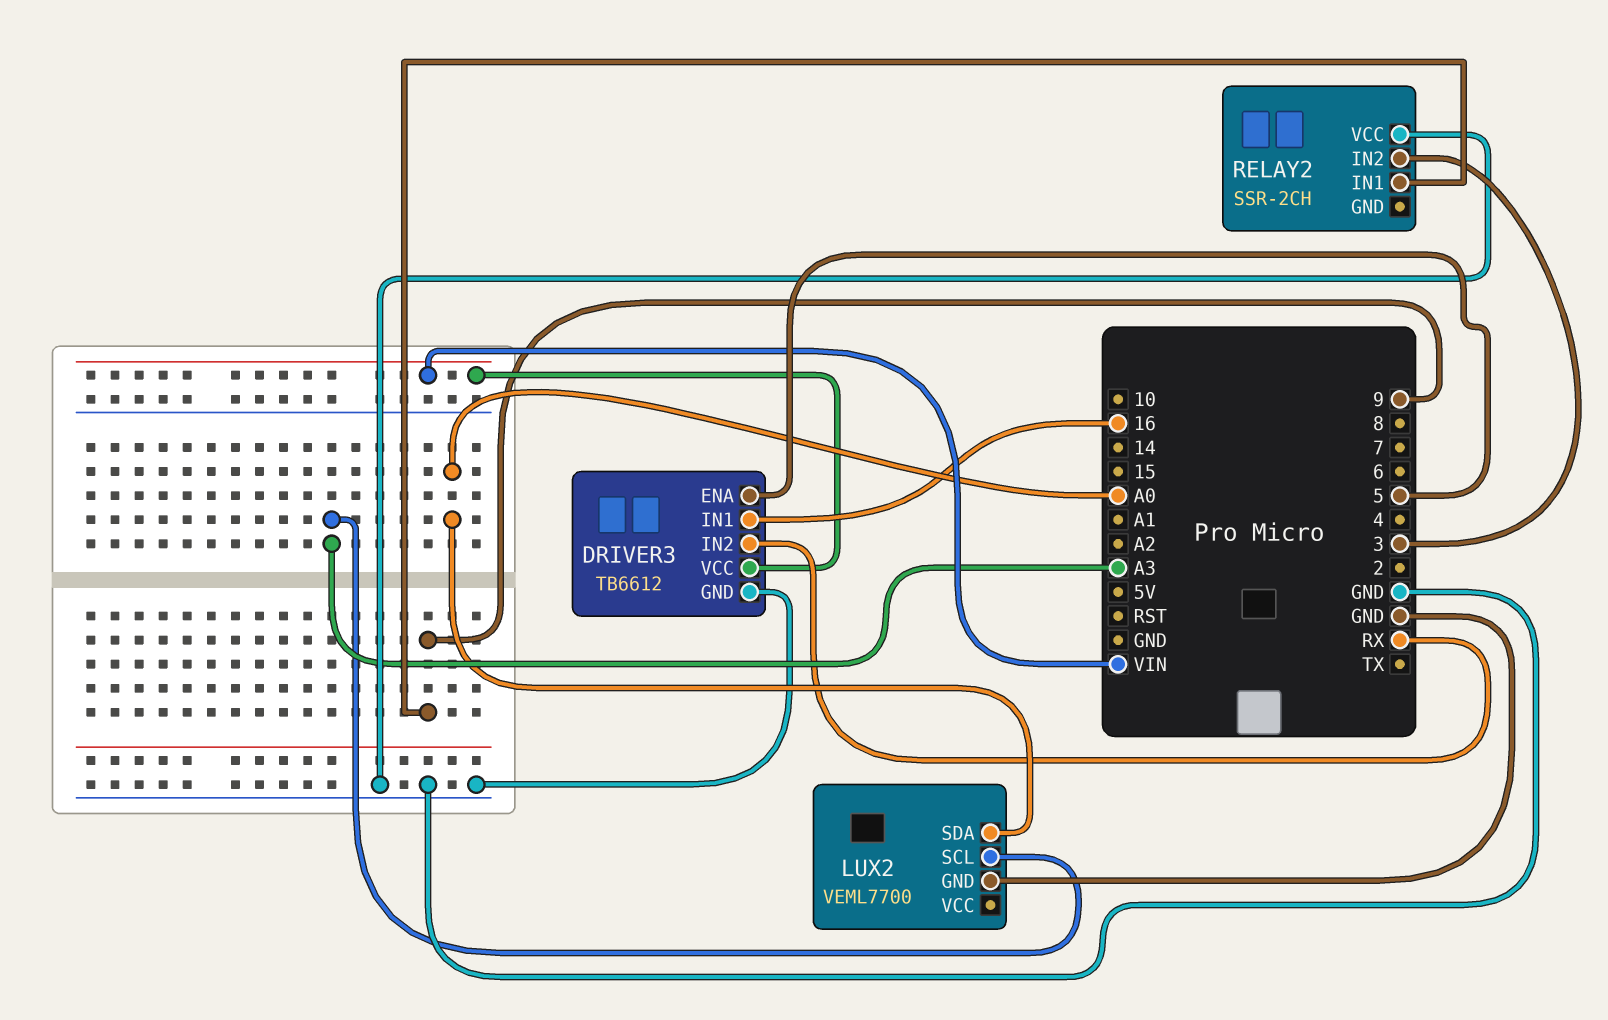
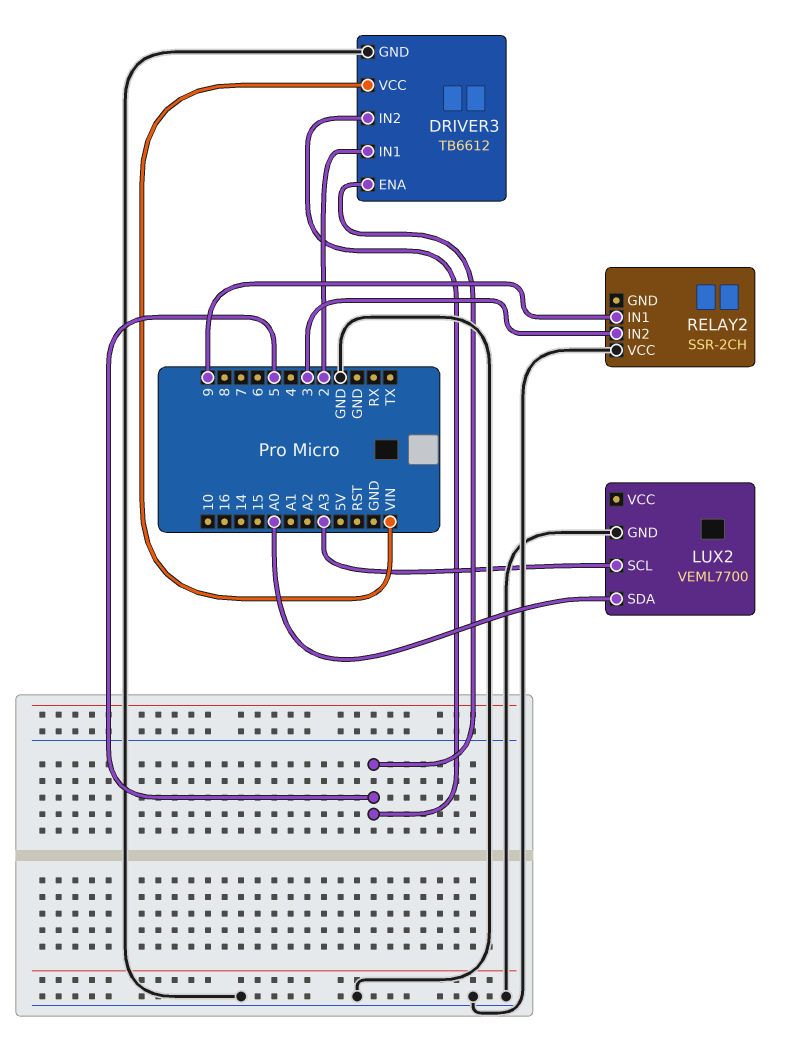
DRIVER3 pin IN1: 16 -> 2
DRIVER3 pin IN2: RX -> 5

